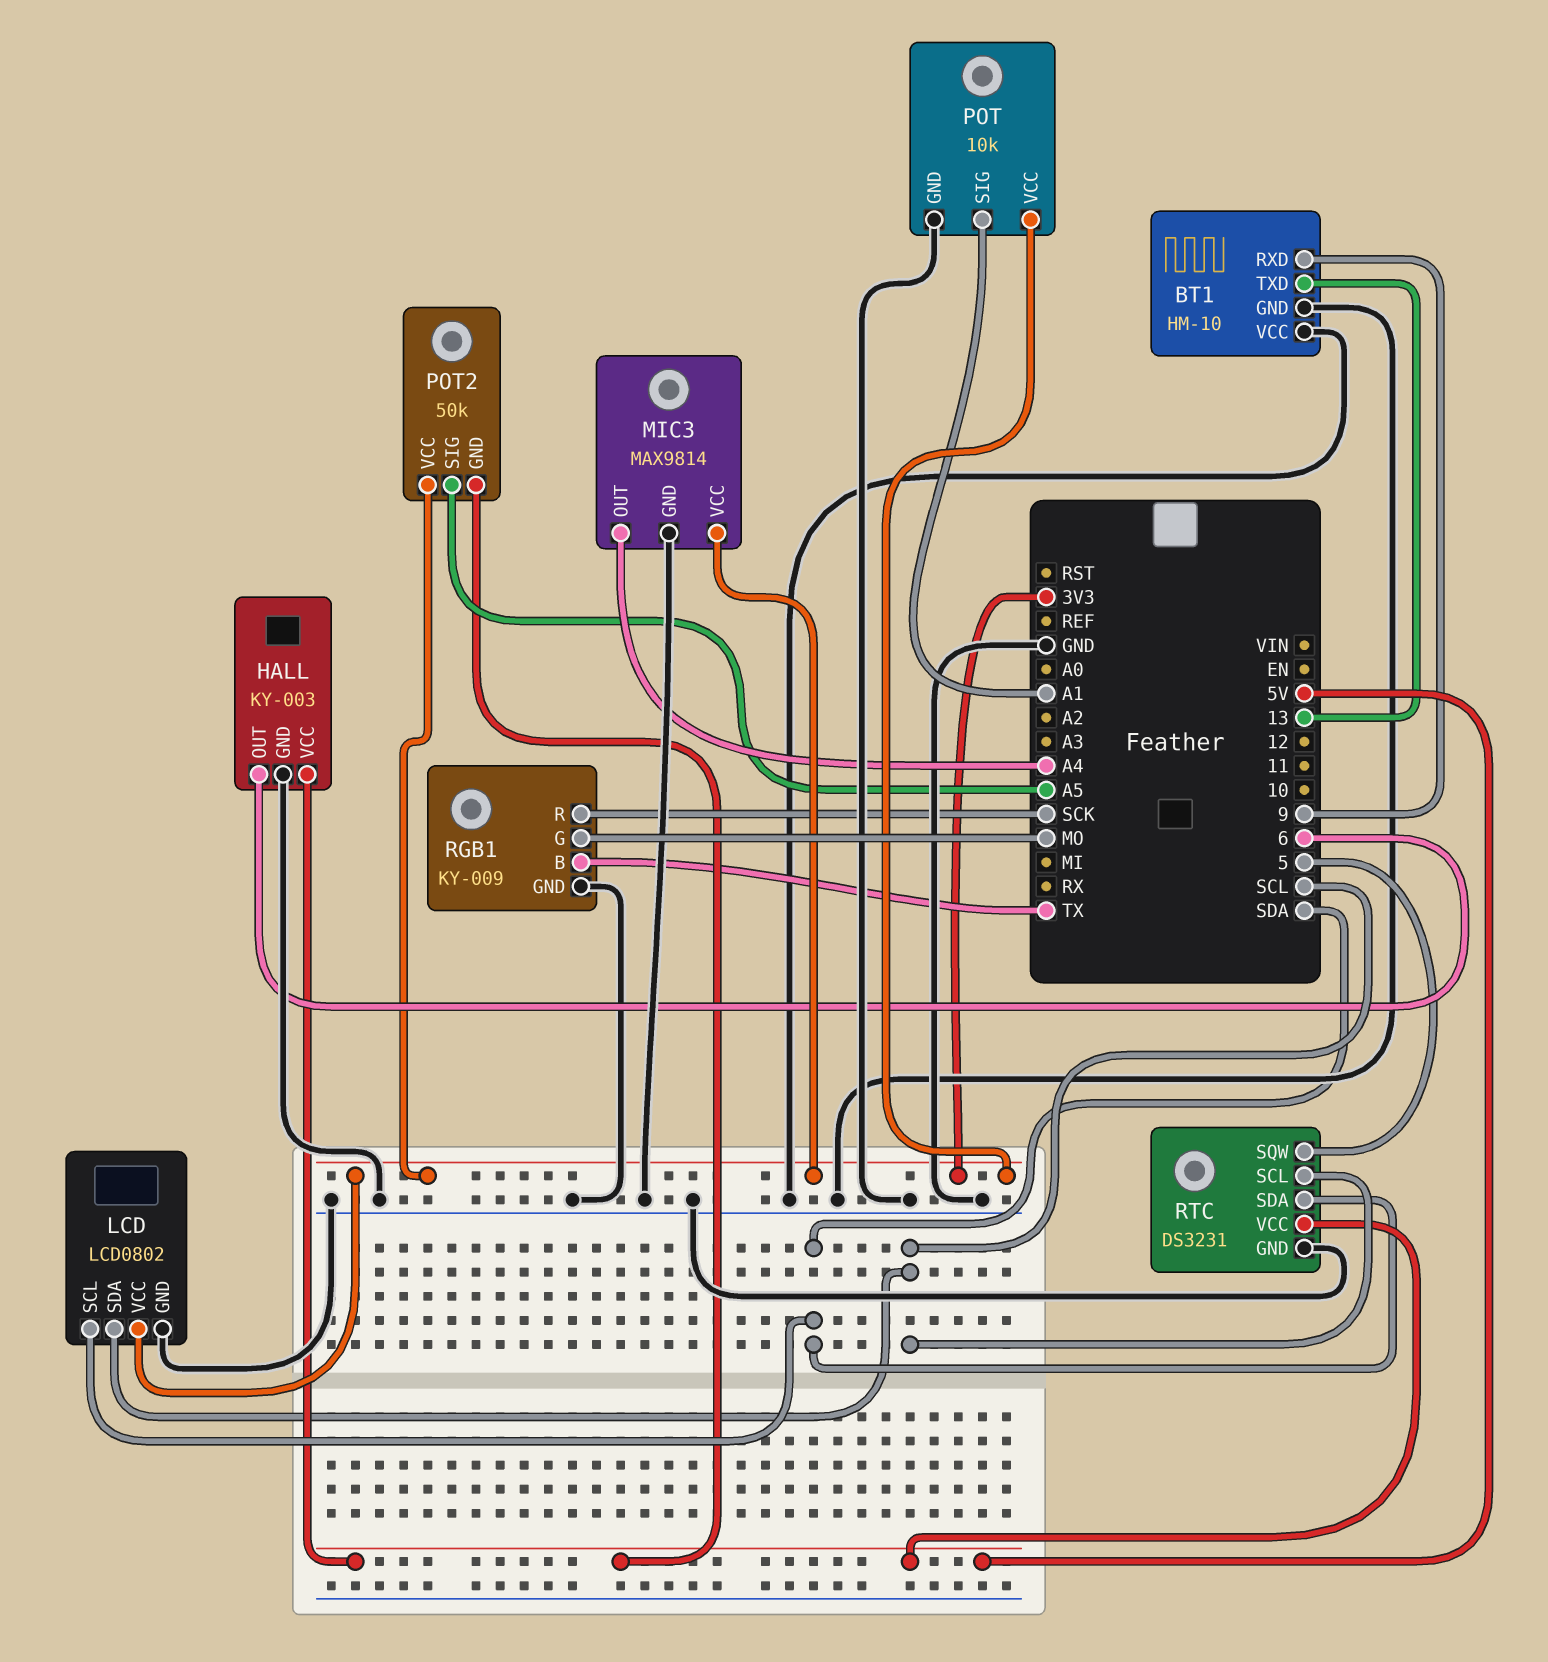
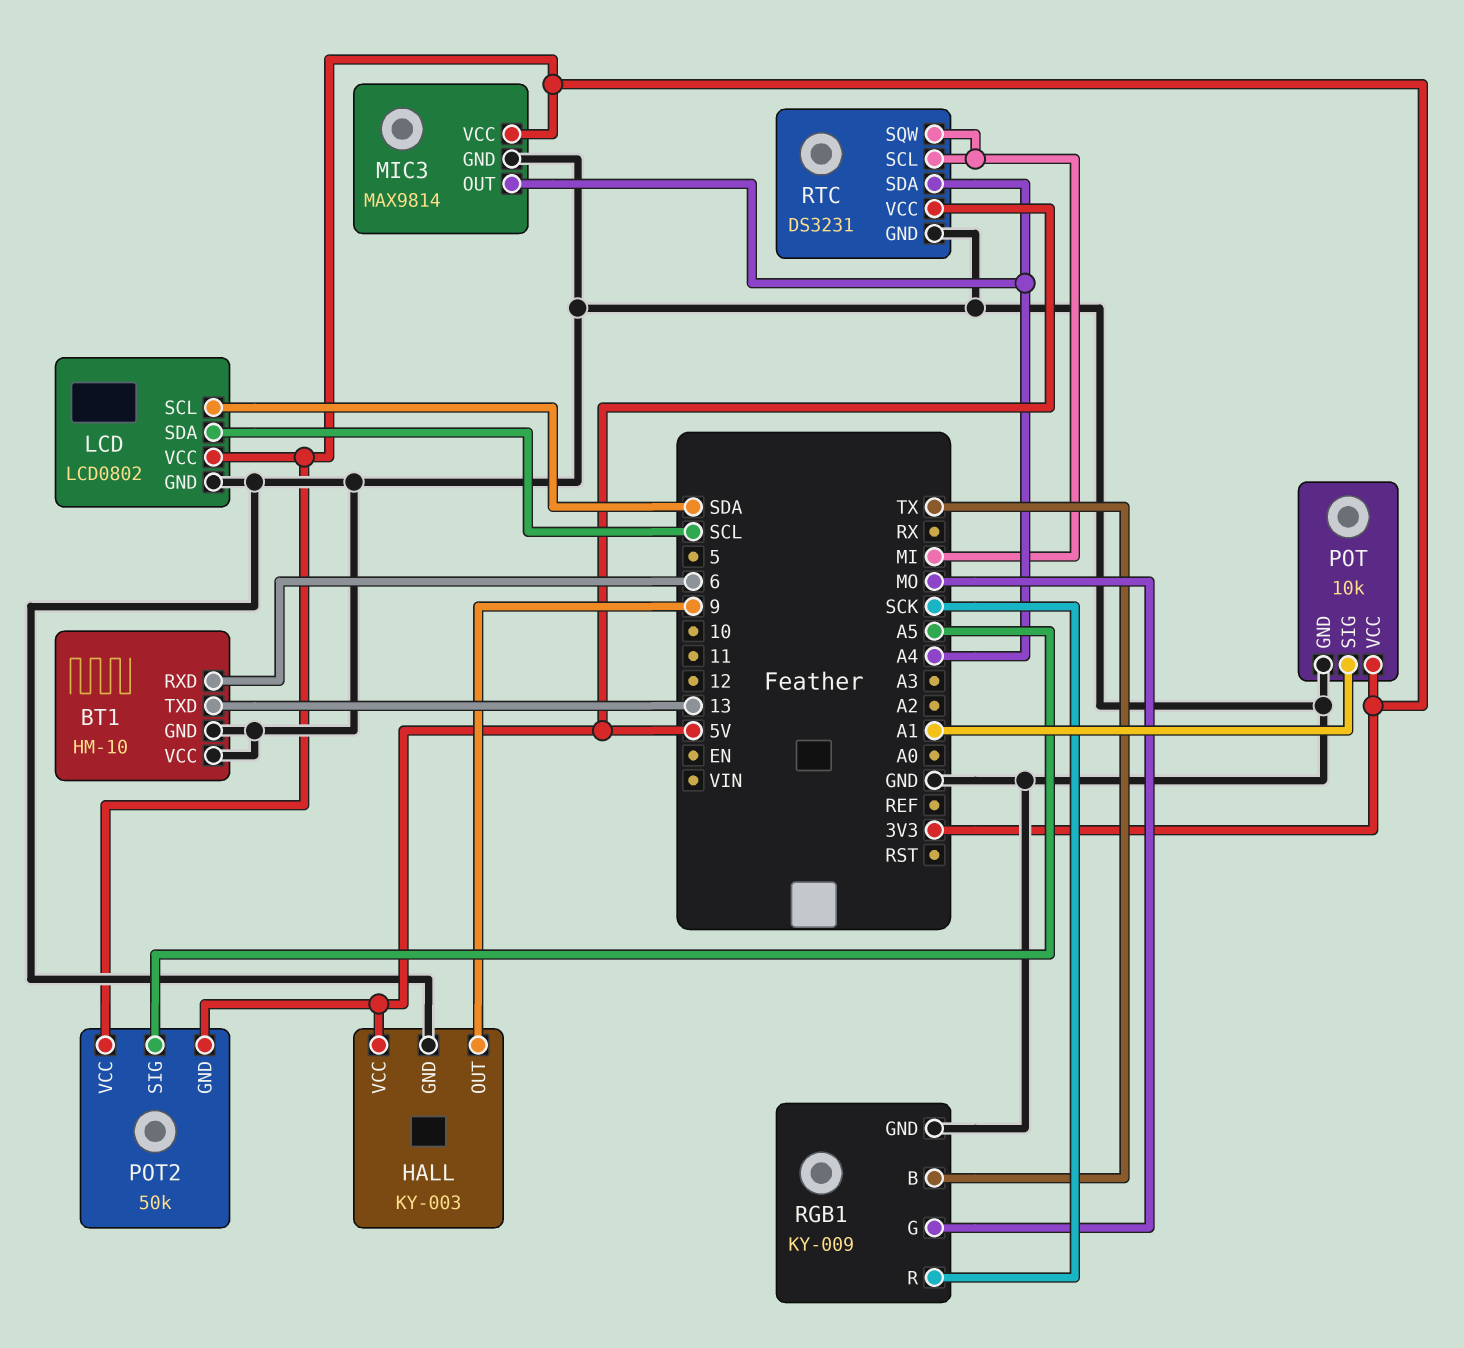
BT1 pin RXD: 9 -> 6
HALL pin OUT: 6 -> 9
RTC pin SCL: SCL -> MI
RTC pin SDA: SDA -> A4
RTC pin SQW: 5 -> MI

